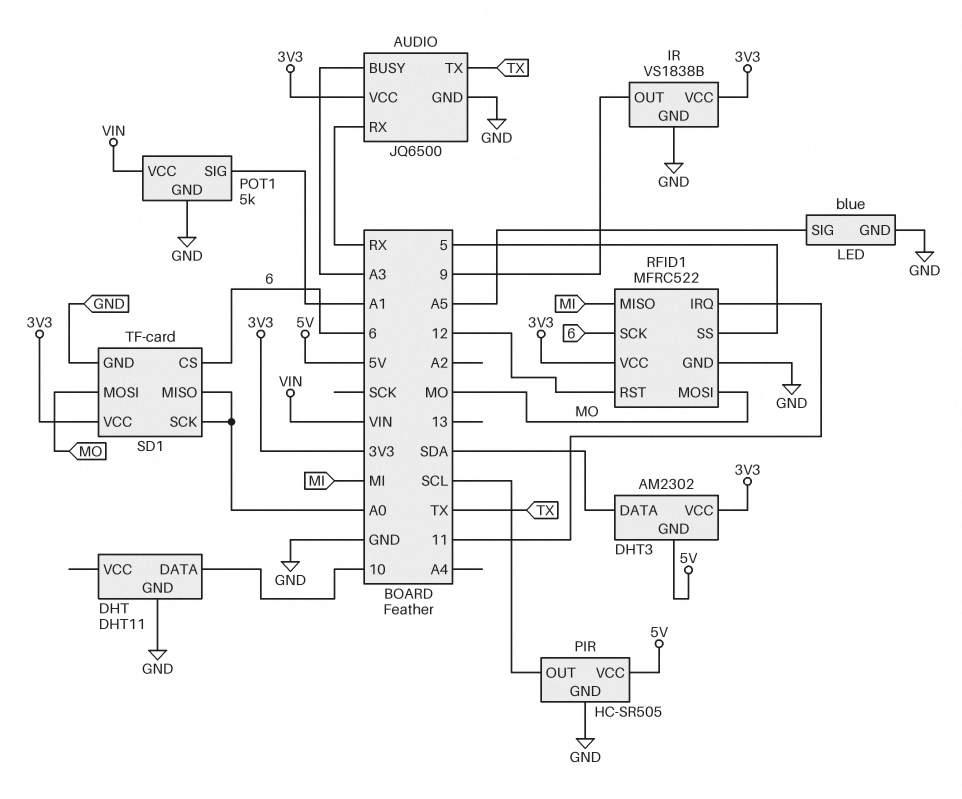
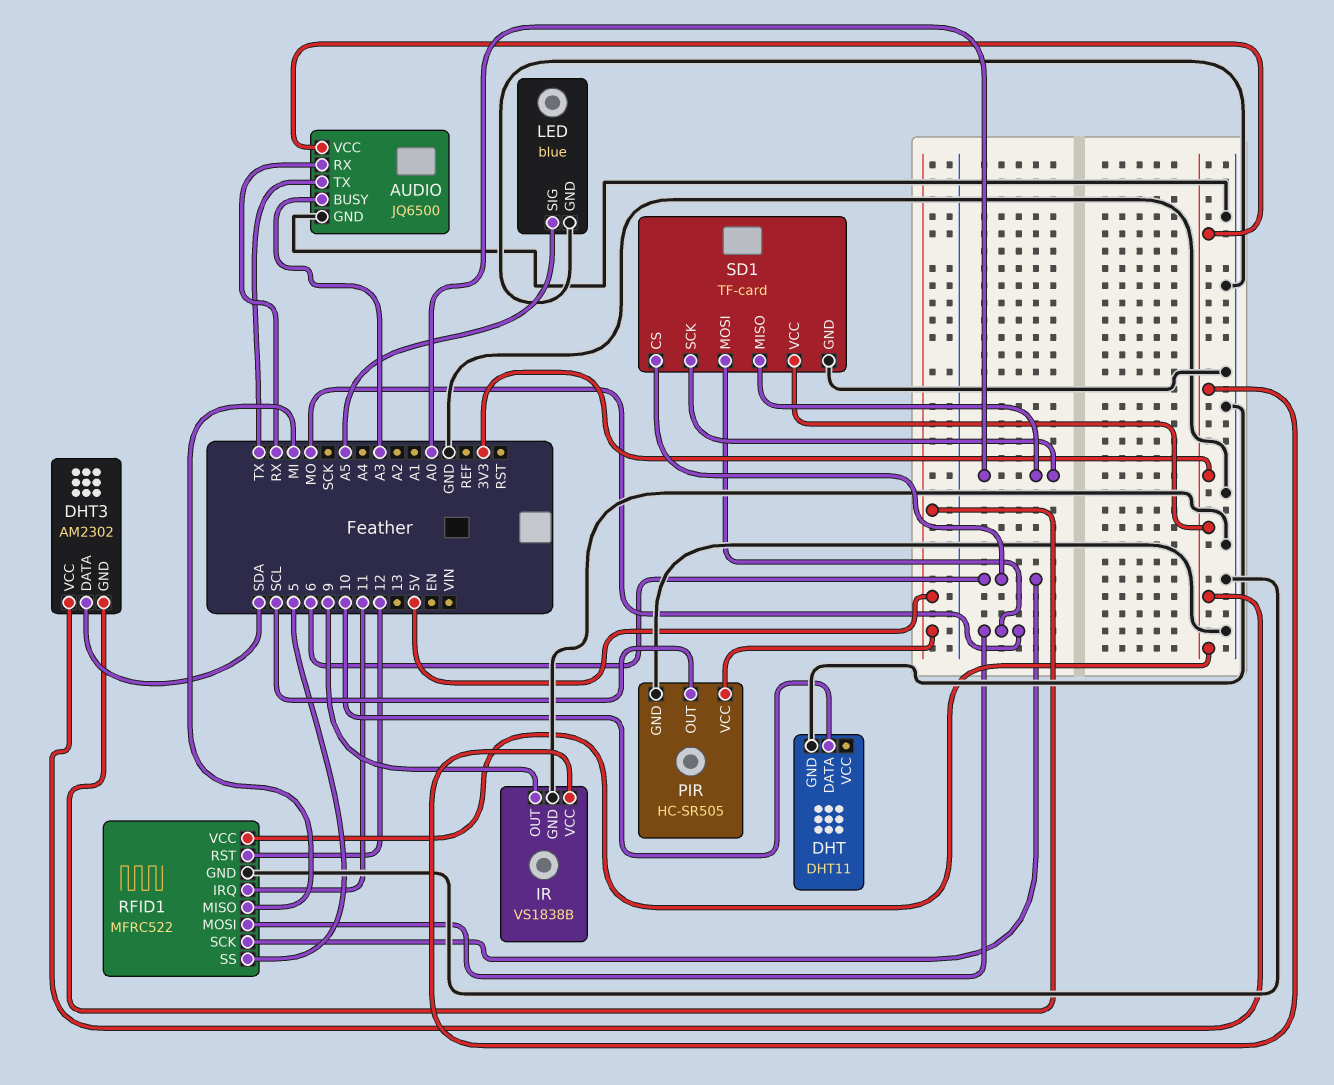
POT1: 5k -> none
POT1 pin GND: GND -> none
POT1 pin SIG: A1 -> none
POT1 pin VCC: VIN -> none

